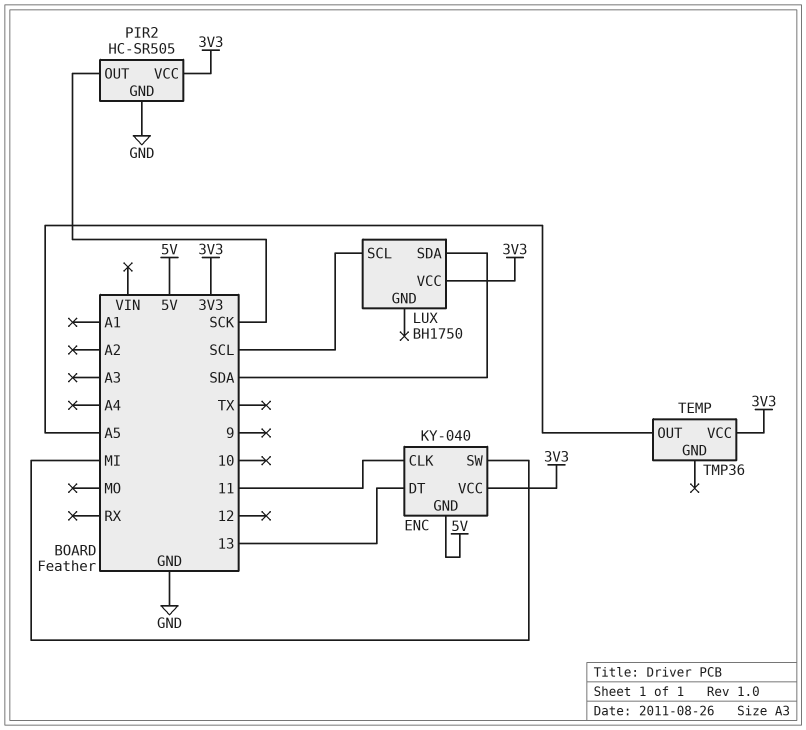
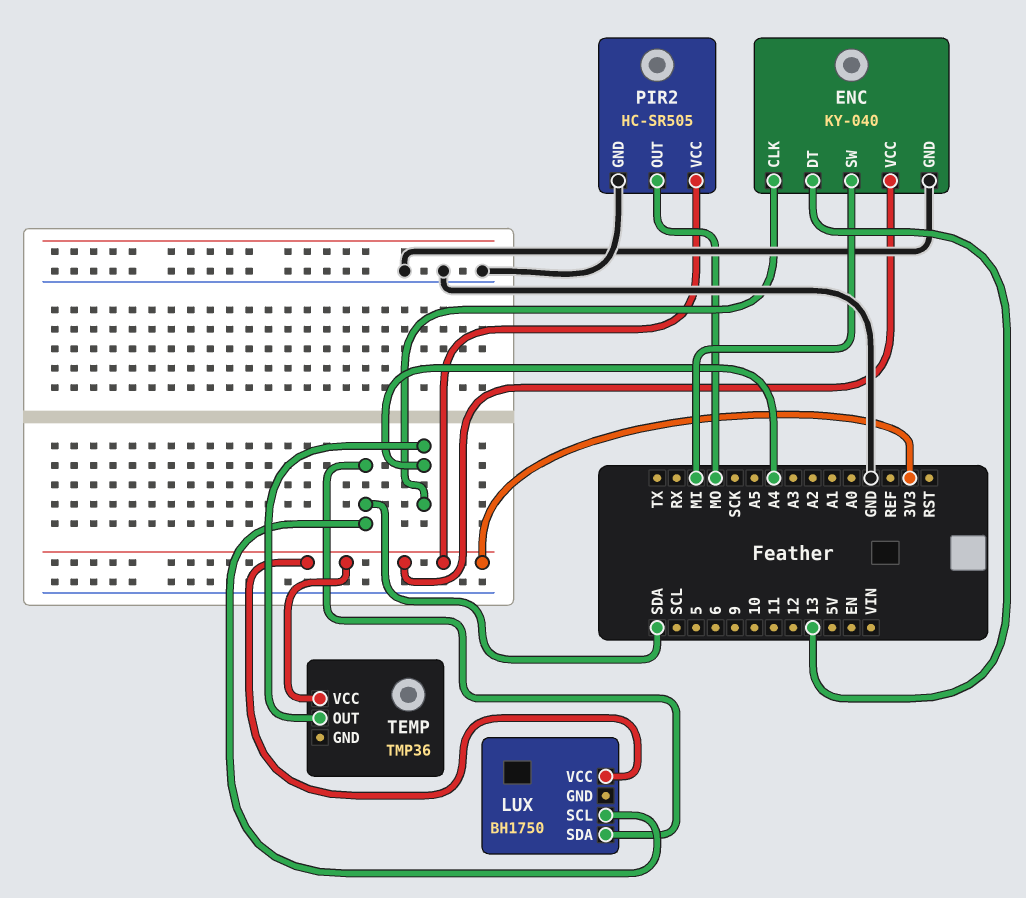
ENC pin CLK: 11 -> A4
ENC pin GND: 5V -> GND
LUX pin SCL: SCL -> SDA
PIR2 pin OUT: SCK -> MO
TEMP pin OUT: A5 -> A4

